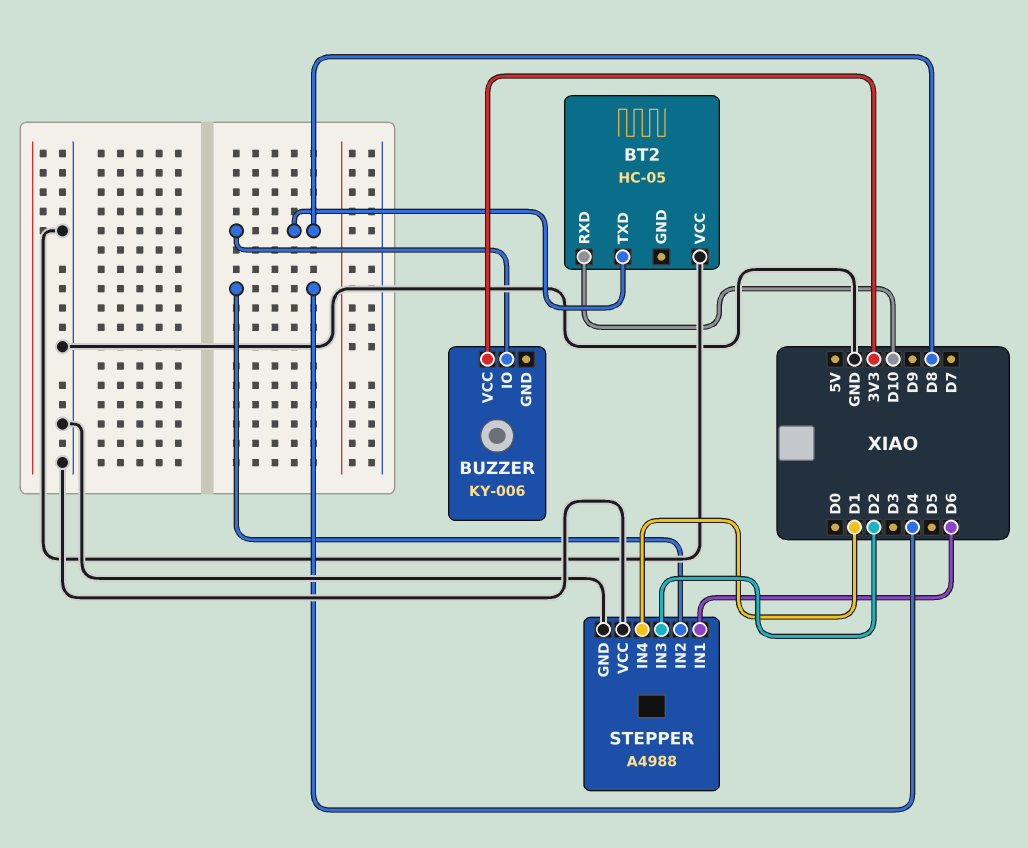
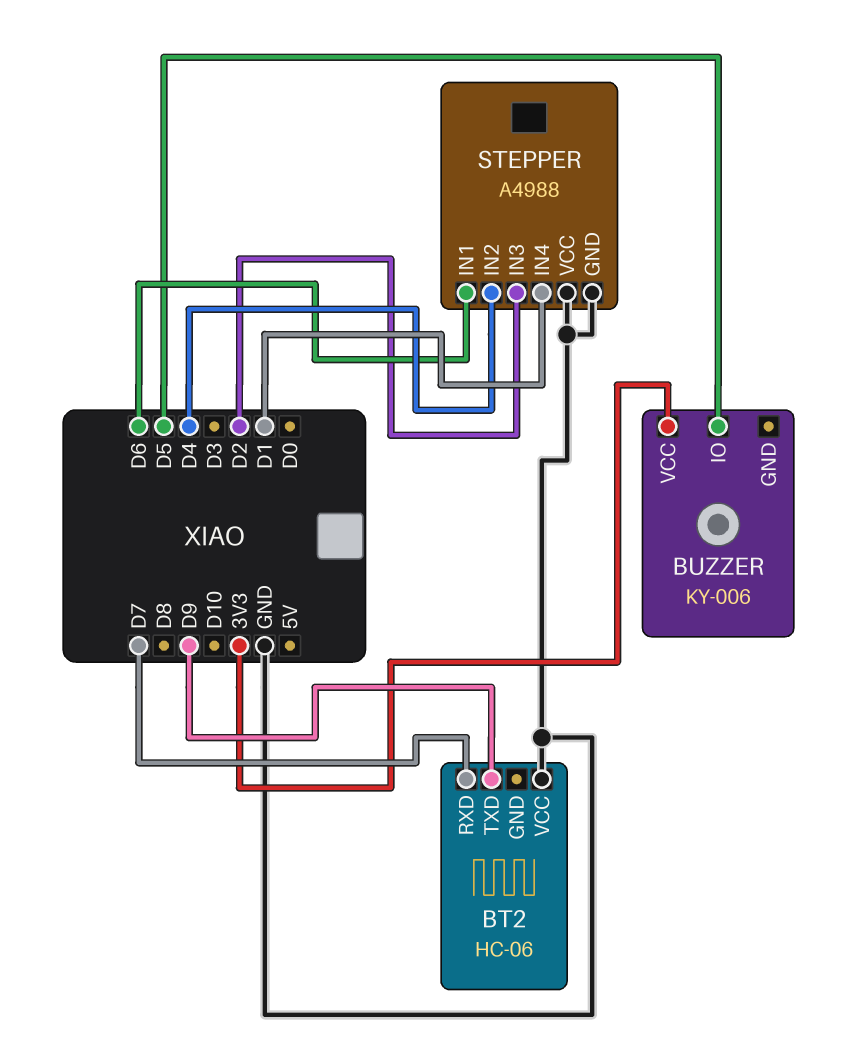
BT2: HC-05 -> HC-06
BT2 pin RXD: D10 -> D7
BT2 pin TXD: D8 -> D9
BUZZER pin IO: D8 -> D5

